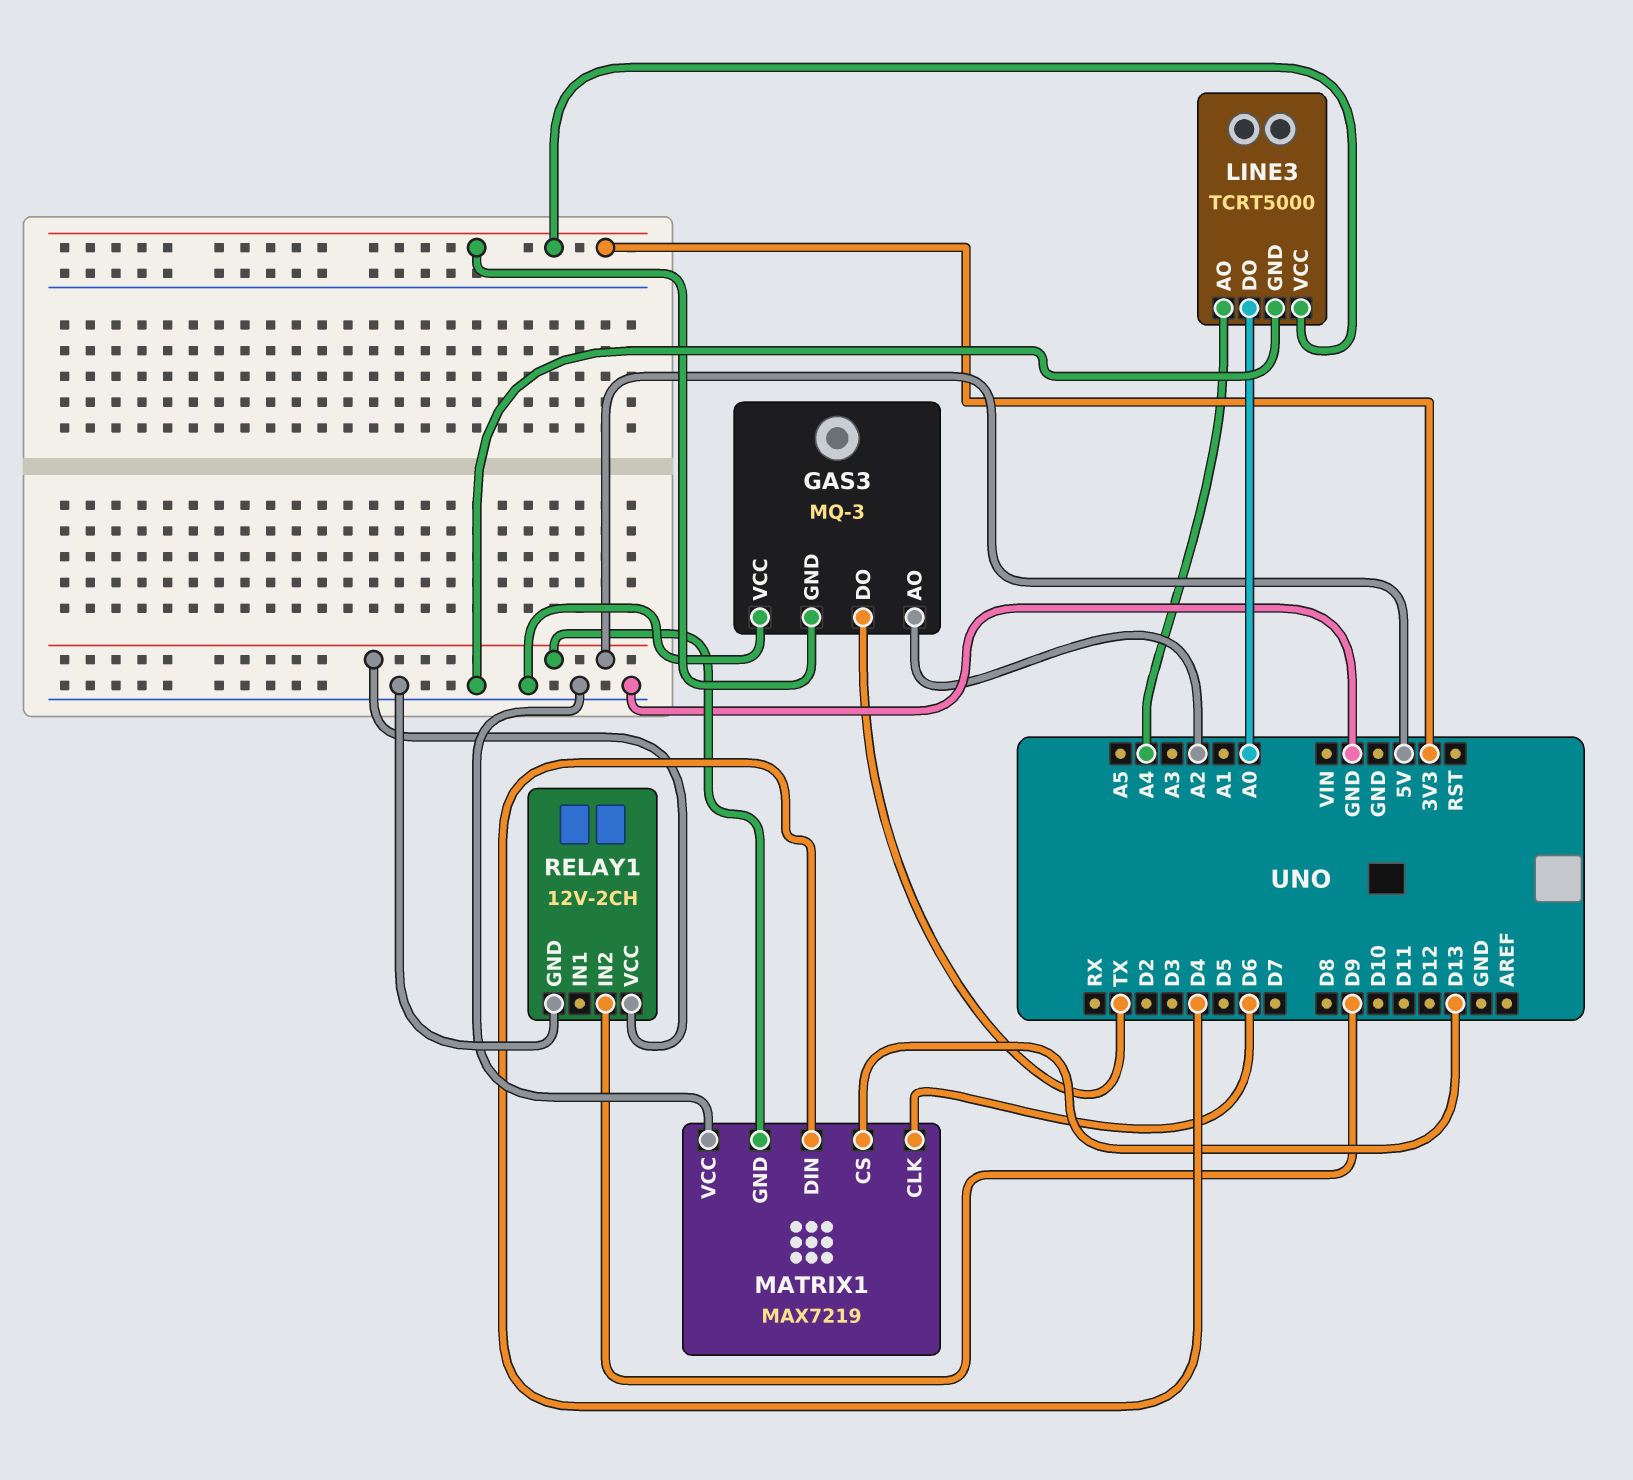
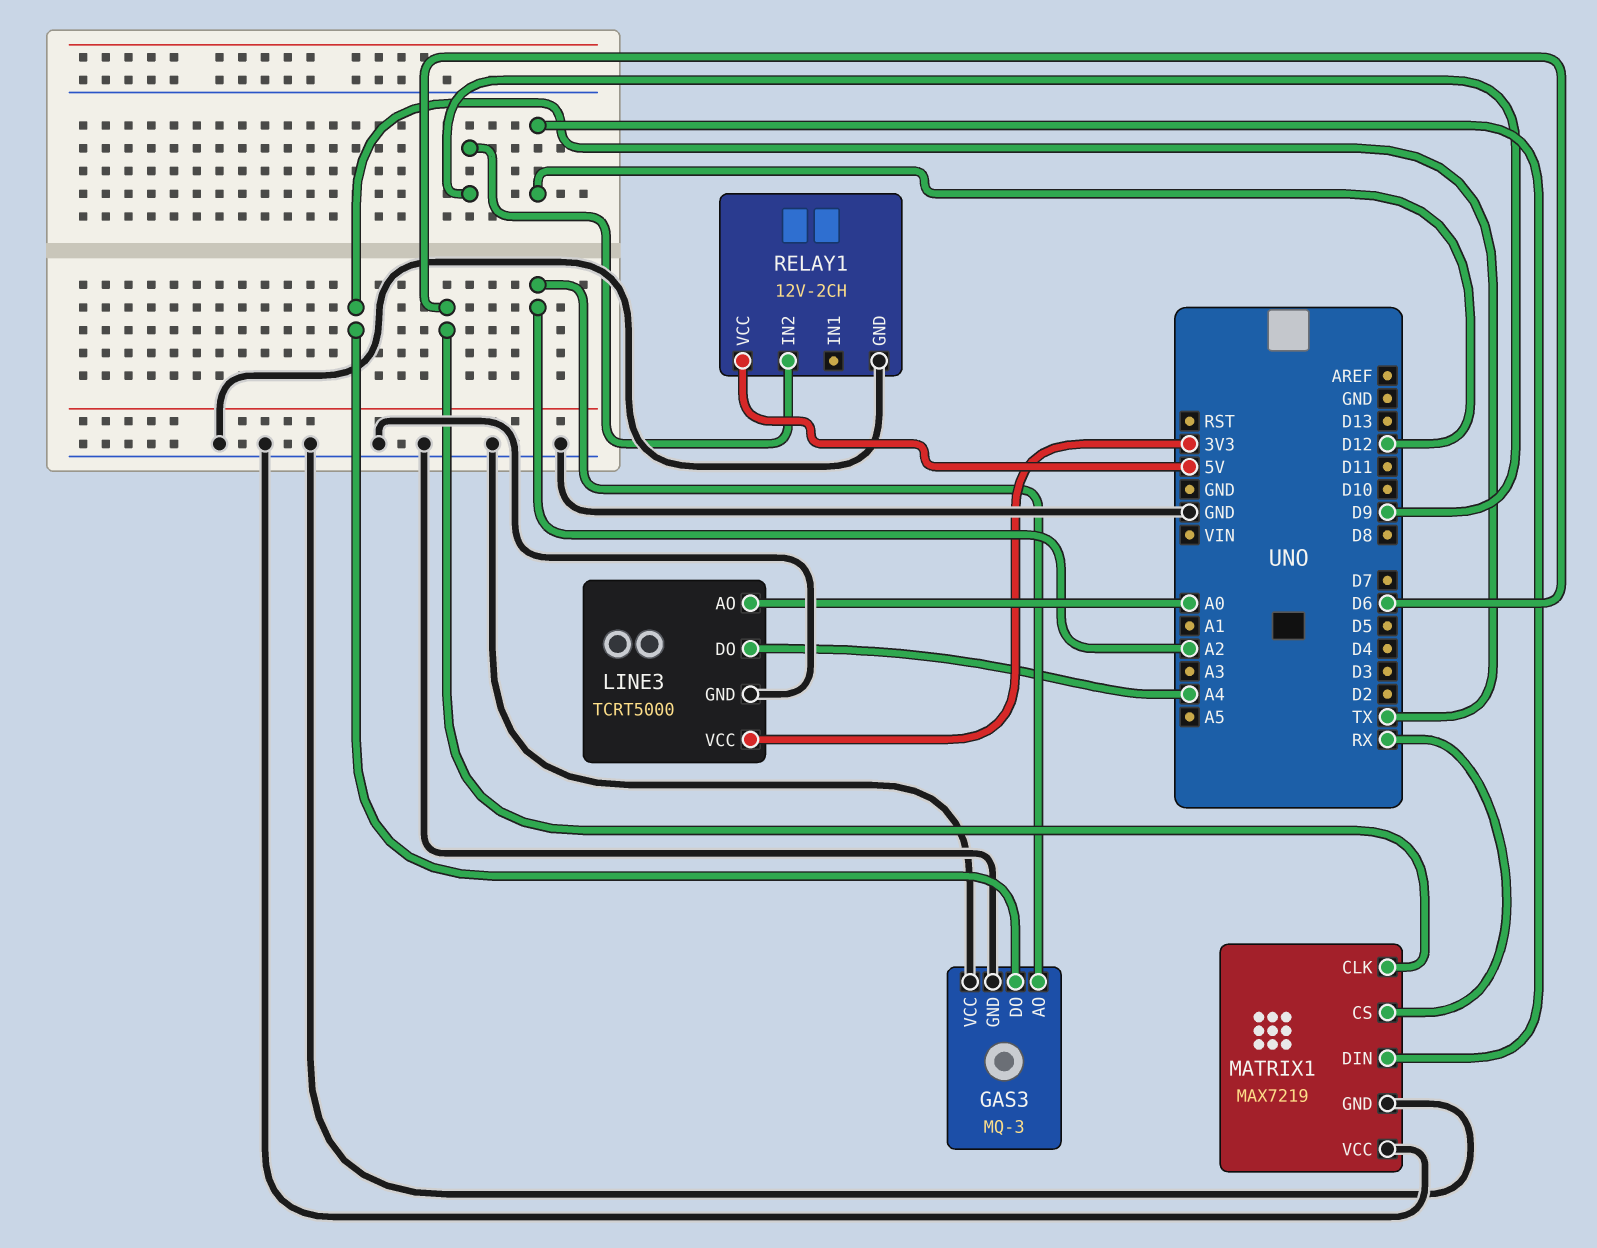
GAS3 pin GND: 3V3 -> GND
LINE3 pin AO: A4 -> A0
LINE3 pin DO: A0 -> A4
MATRIX1 pin CS: D13 -> RX
MATRIX1 pin DIN: D4 -> D12
MATRIX1 pin GND: 5V -> GND

